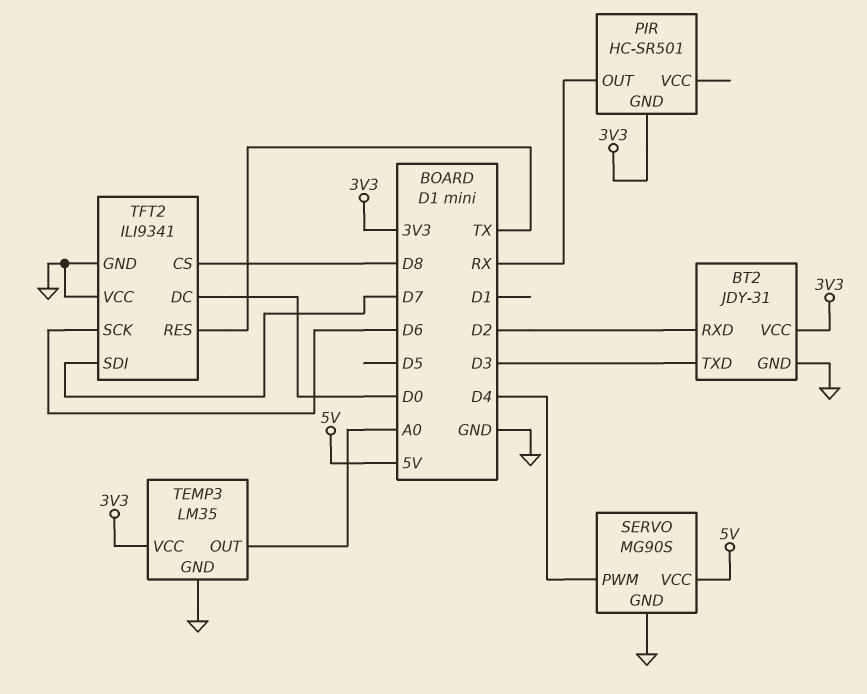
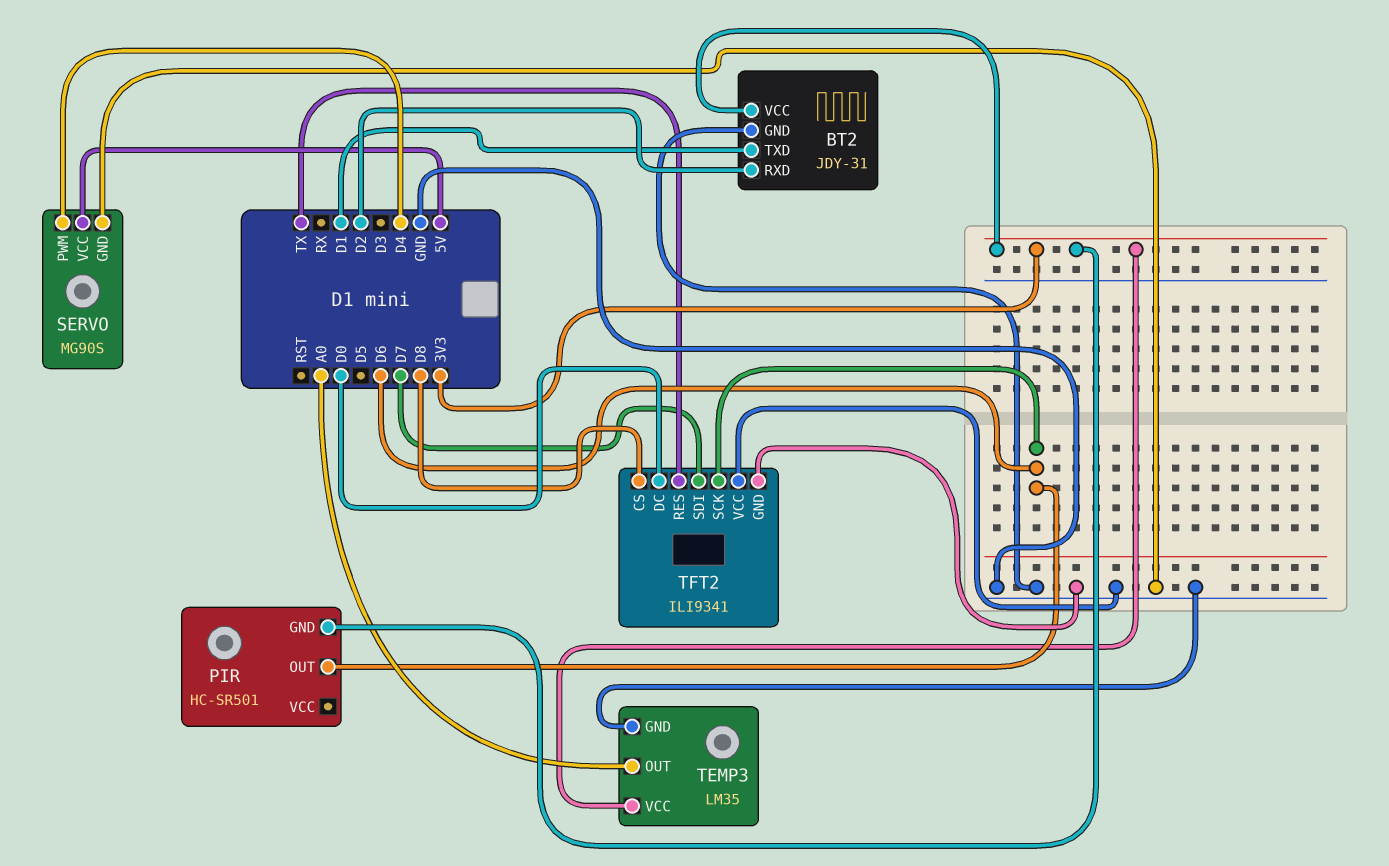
BT2 pin TXD: D3 -> D1
PIR pin OUT: RX -> D6

